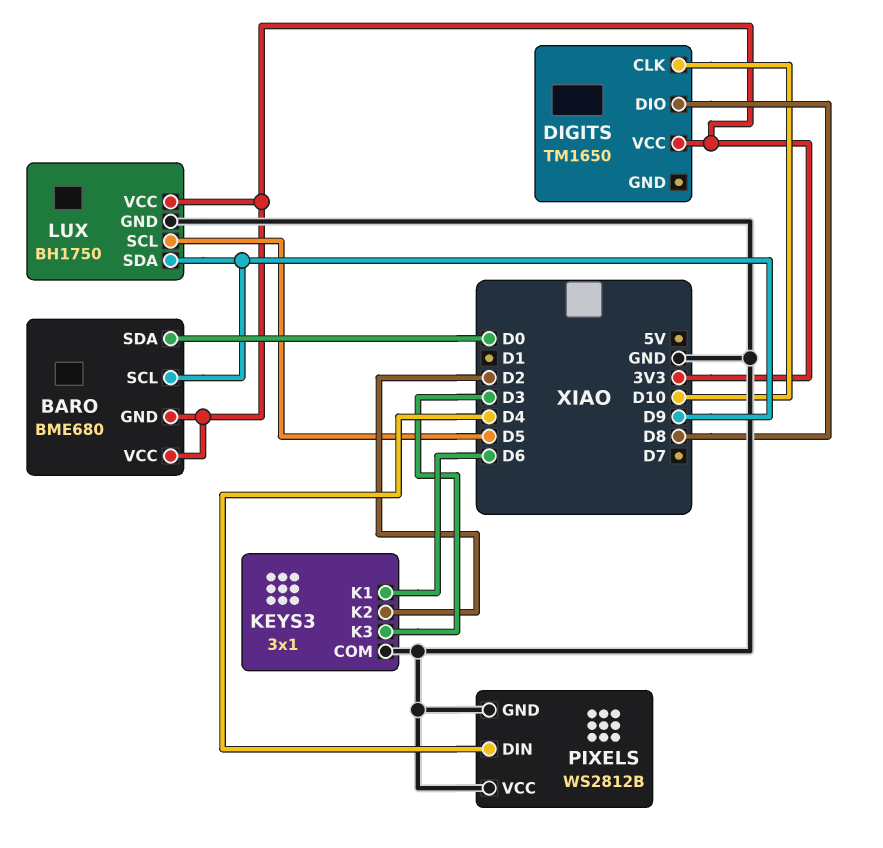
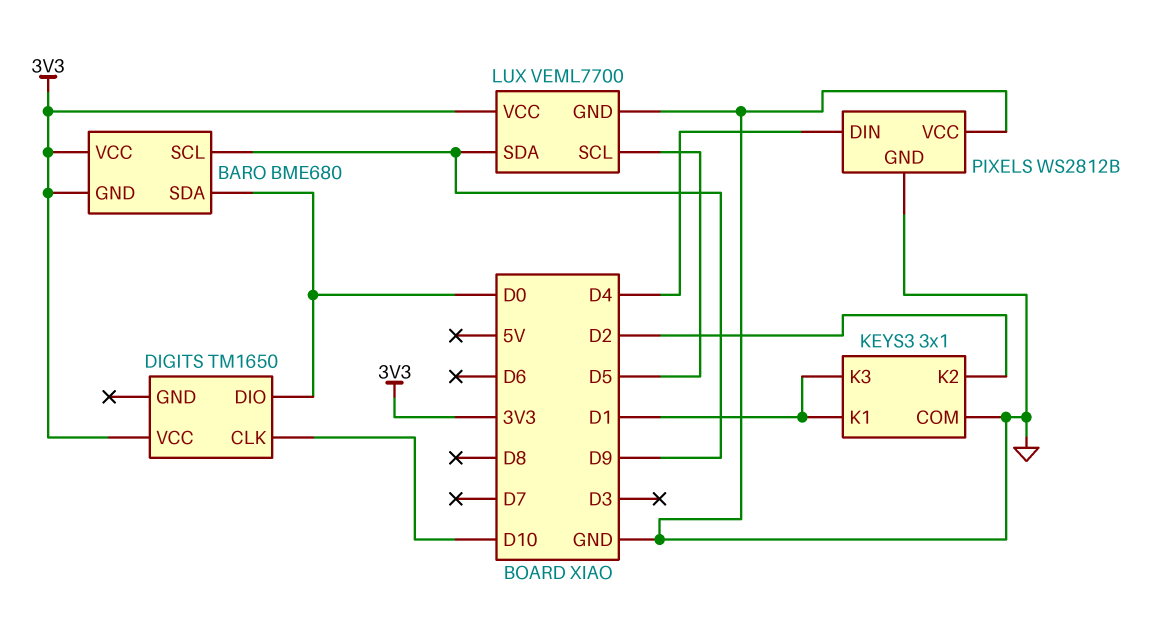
DIGITS pin DIO: D8 -> D0
KEYS3 pin K1: D6 -> D1
KEYS3 pin K3: D3 -> D1
LUX: BH1750 -> VEML7700

